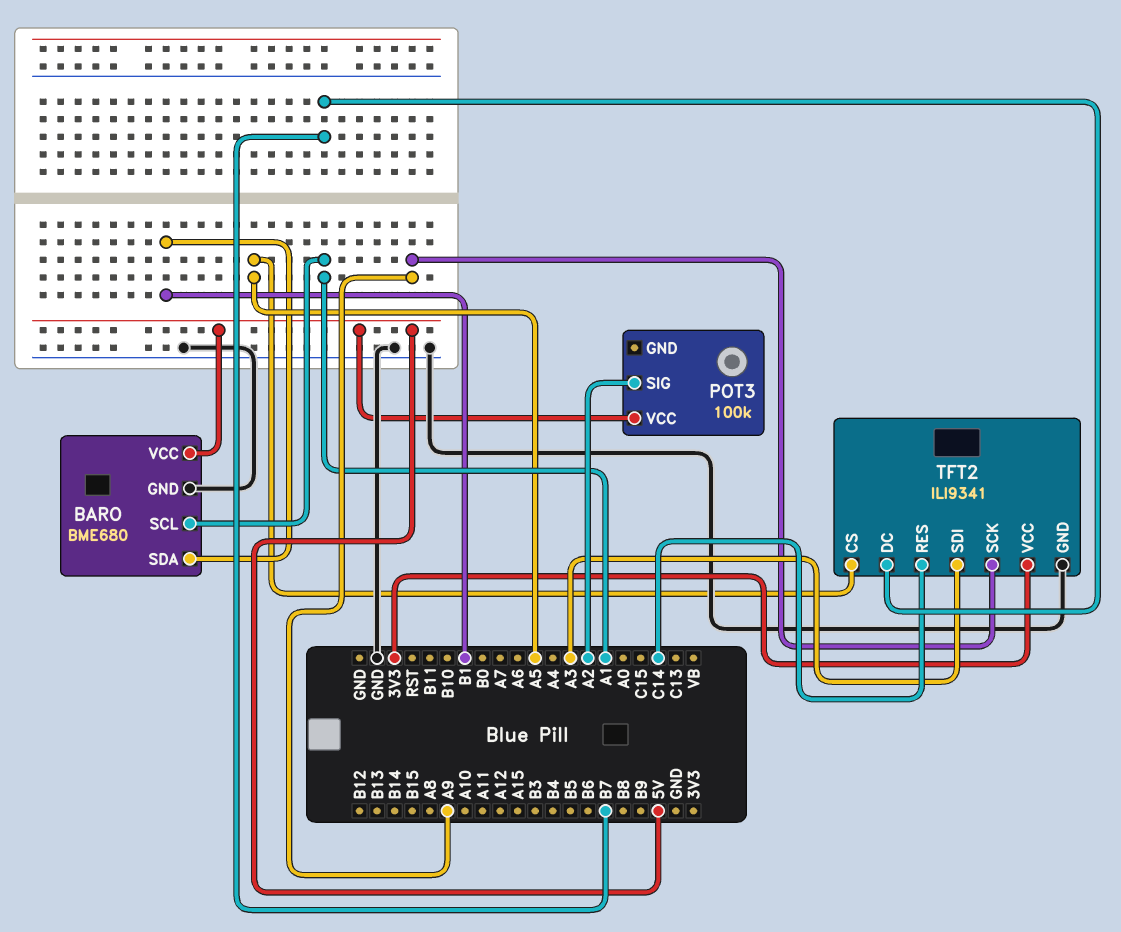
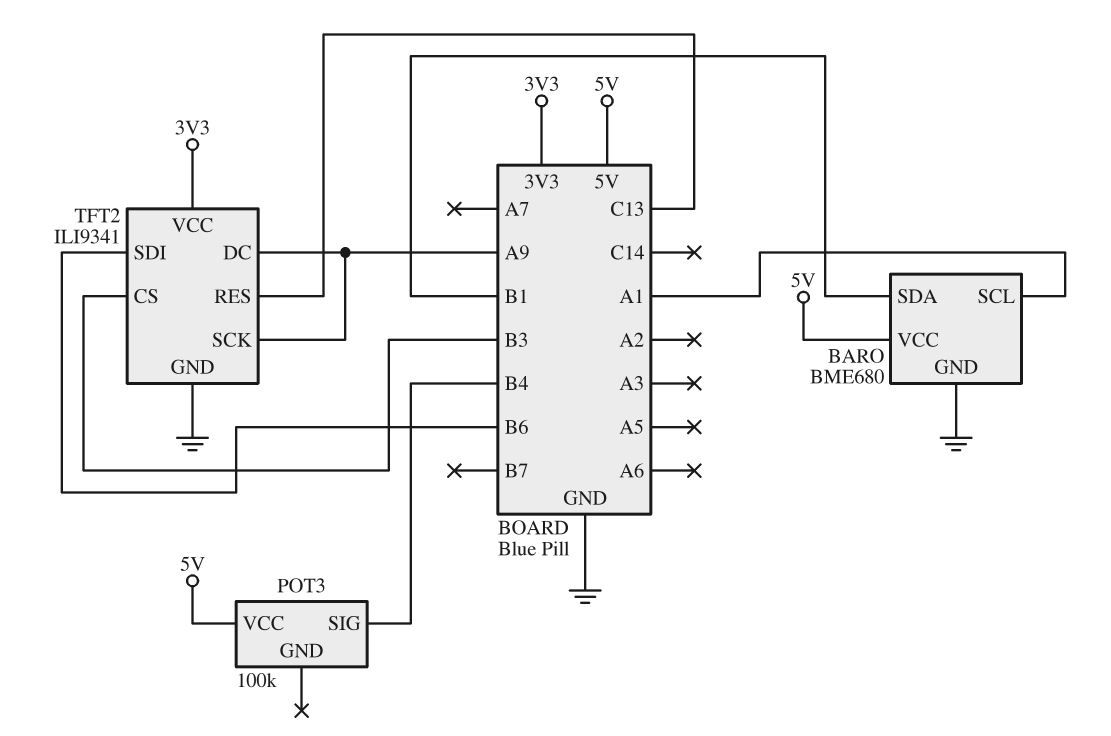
POT3 pin SIG: A2 -> B4
TFT2 pin CS: A5 -> B3
TFT2 pin DC: B7 -> A9
TFT2 pin RES: C14 -> C13
TFT2 pin SDI: A3 -> B6

